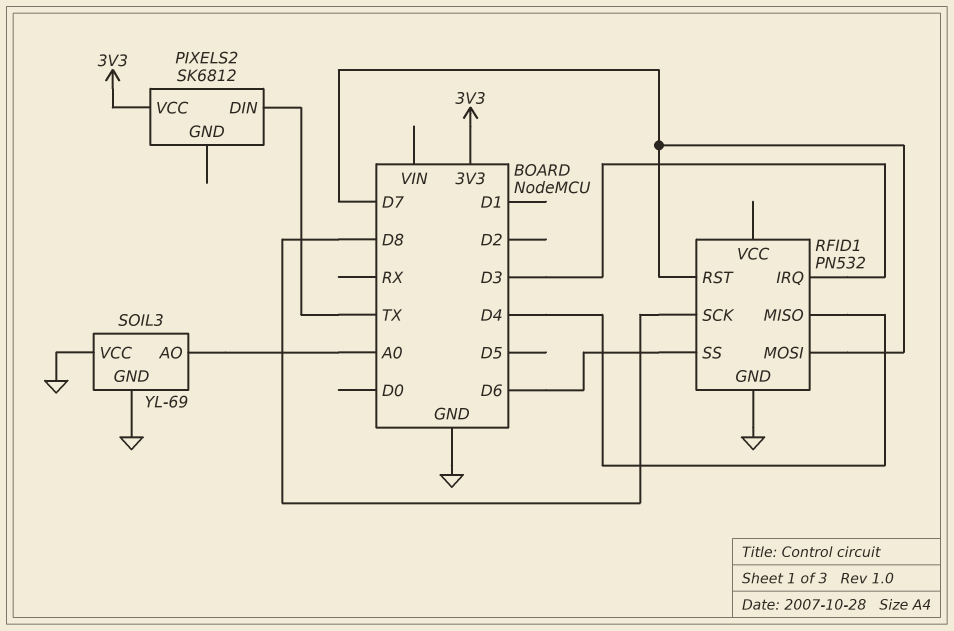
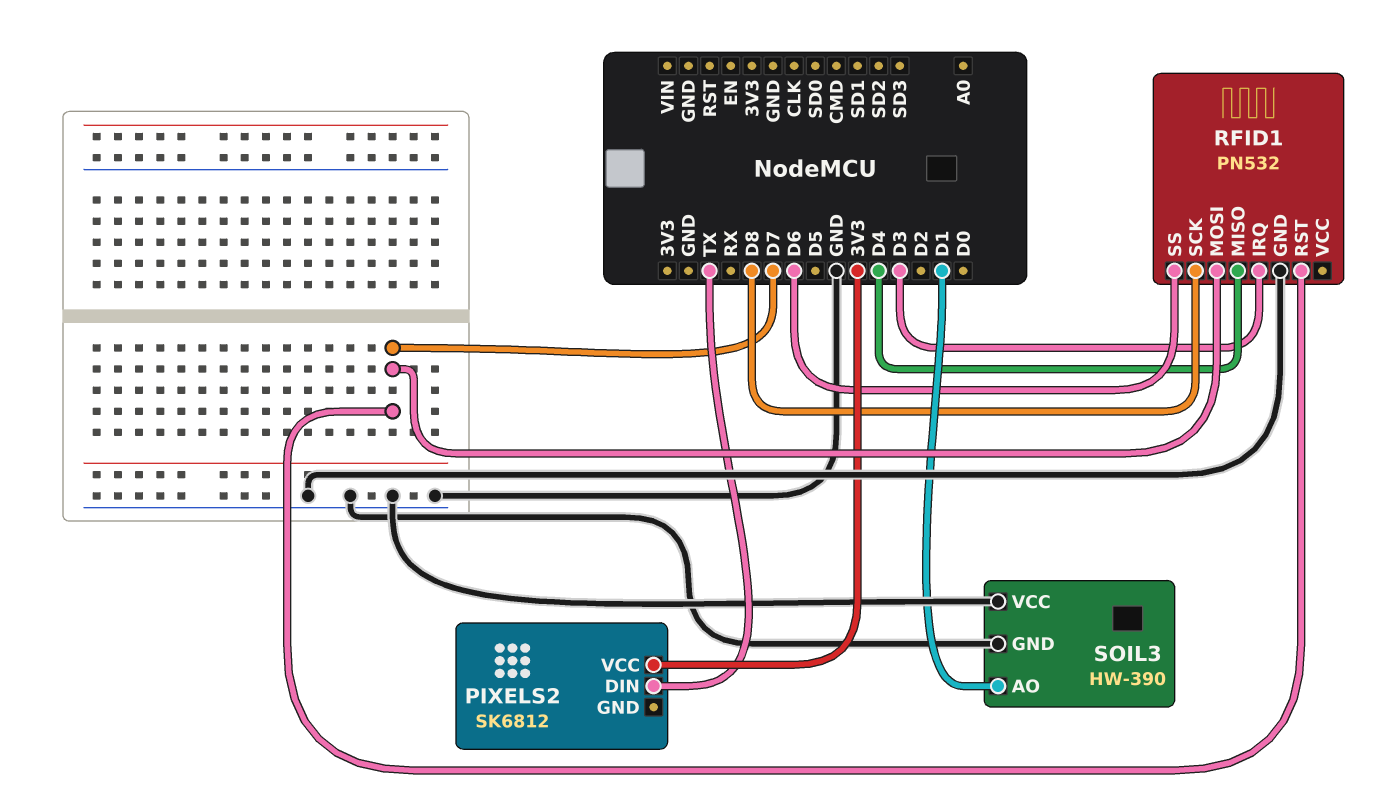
SOIL3: YL-69 -> HW-390
SOIL3 pin AO: A0 -> D1

